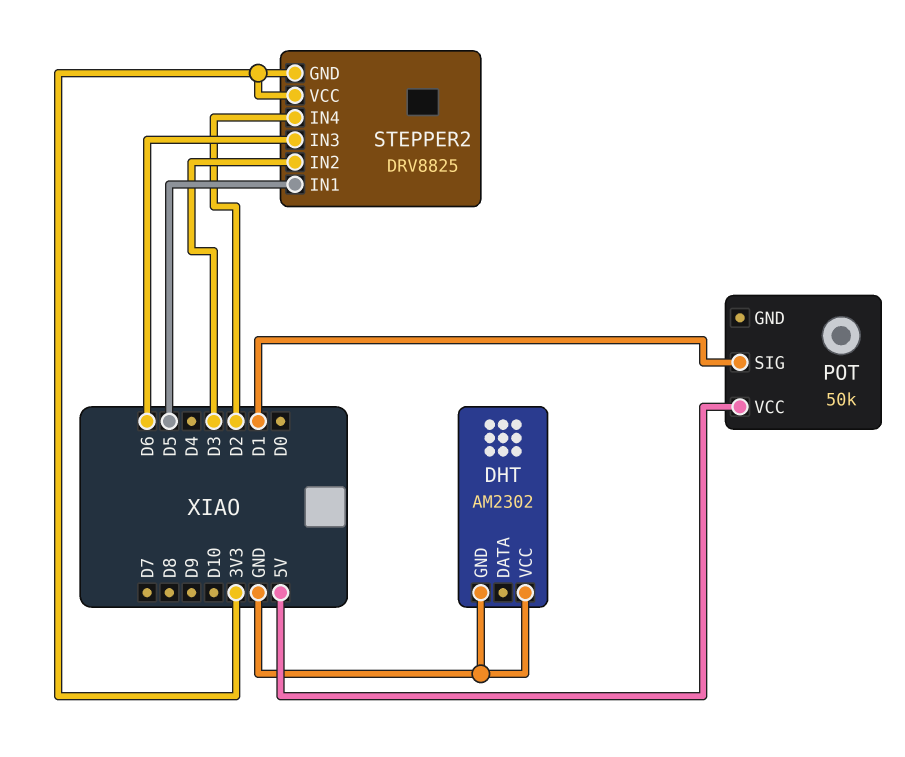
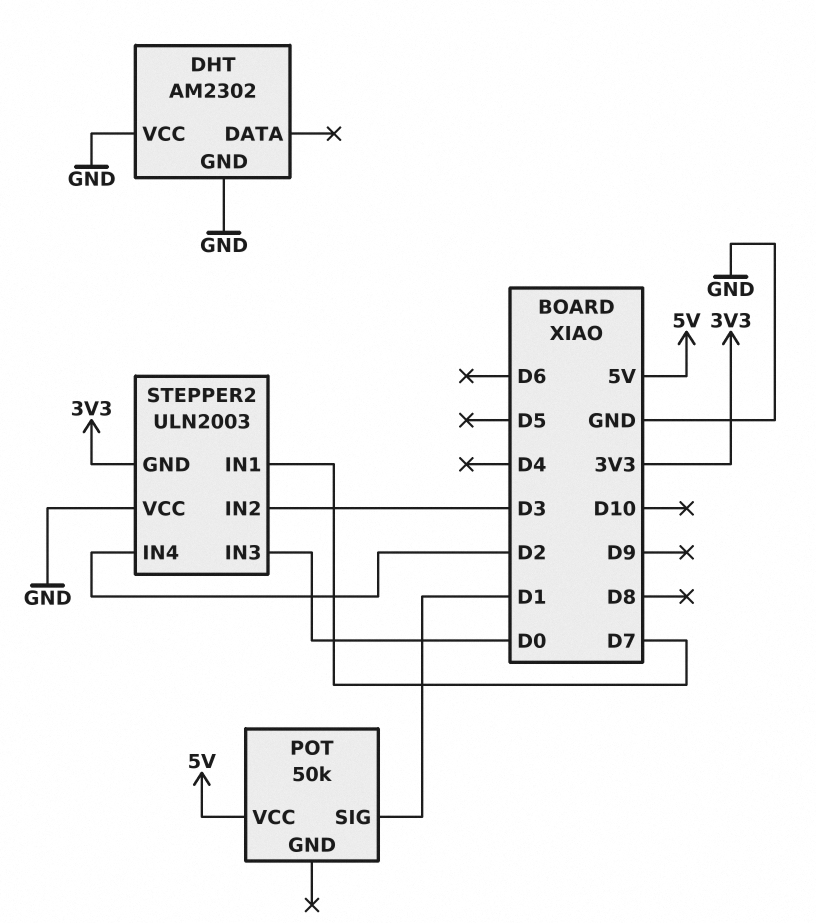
STEPPER2: DRV8825 -> ULN2003
STEPPER2 pin IN1: D5 -> D7
STEPPER2 pin IN3: D6 -> D0
STEPPER2 pin VCC: 3V3 -> GND

